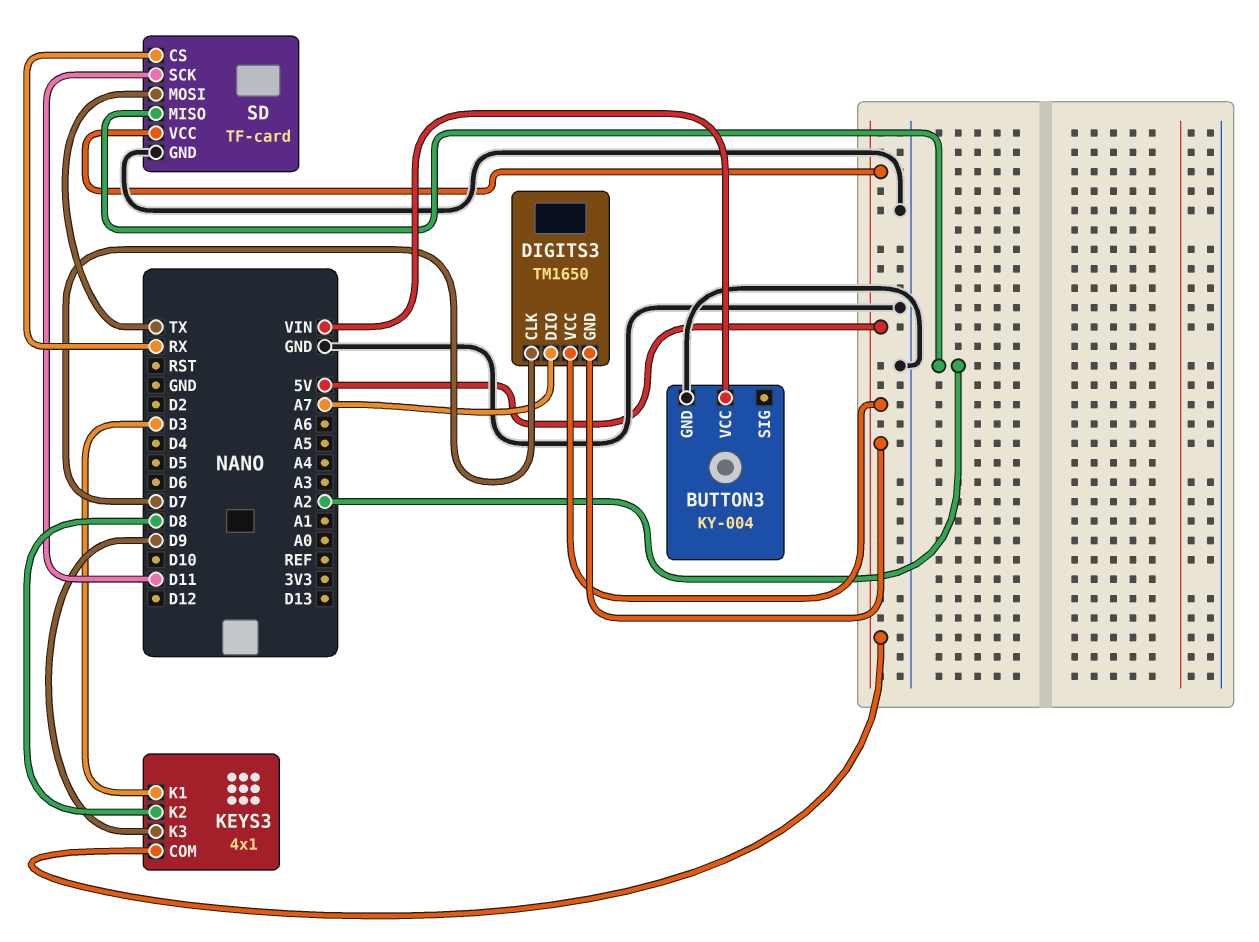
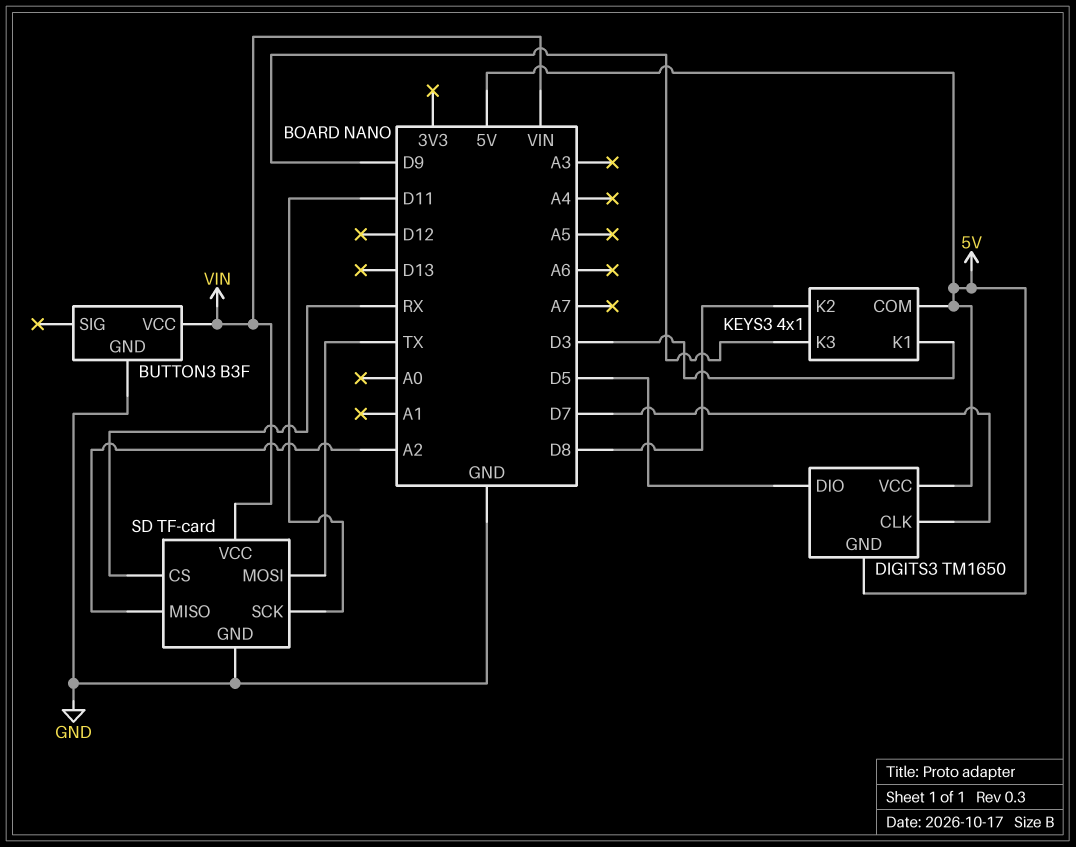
BUTTON3: KY-004 -> B3F
DIGITS3 pin DIO: A7 -> D5
SD pin VCC: 5V -> VIN

